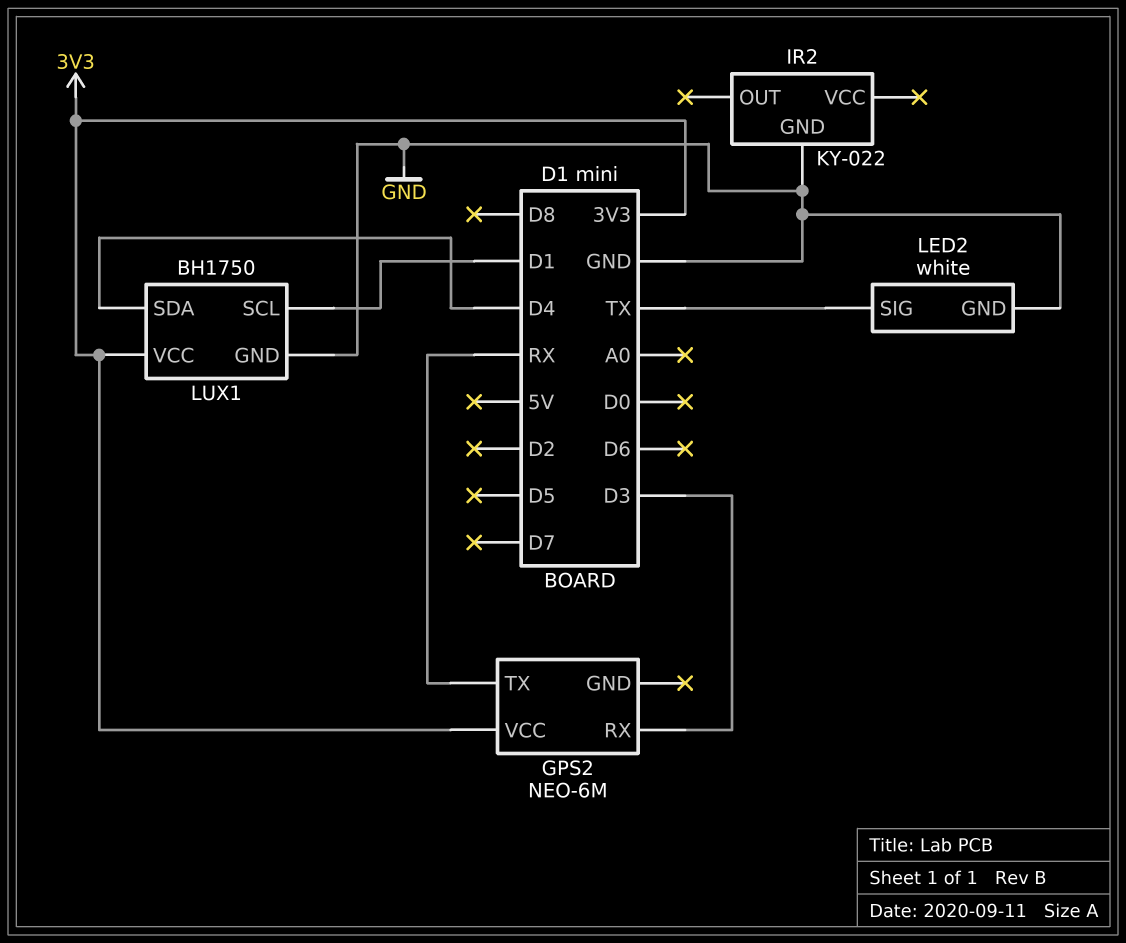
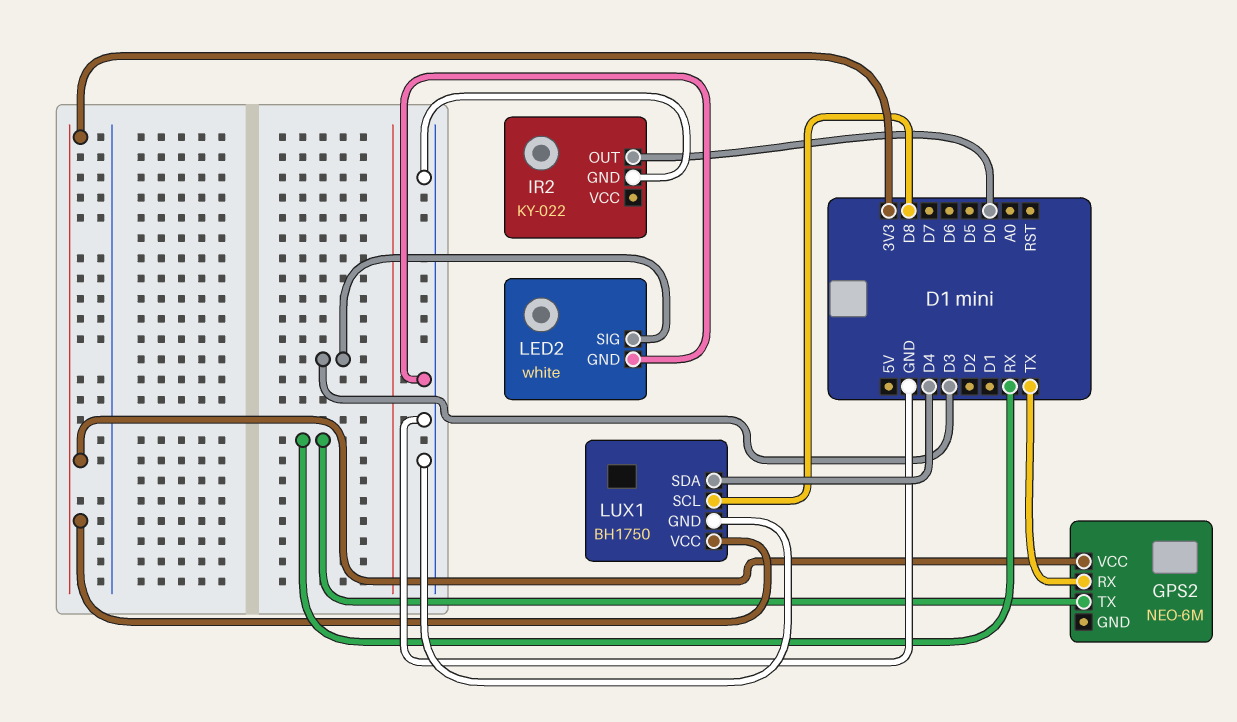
GPS2 pin RX: D3 -> TX
IR2 pin OUT: none -> D0
LED2 pin SIG: TX -> D3
LUX1 pin SCL: D1 -> D8

